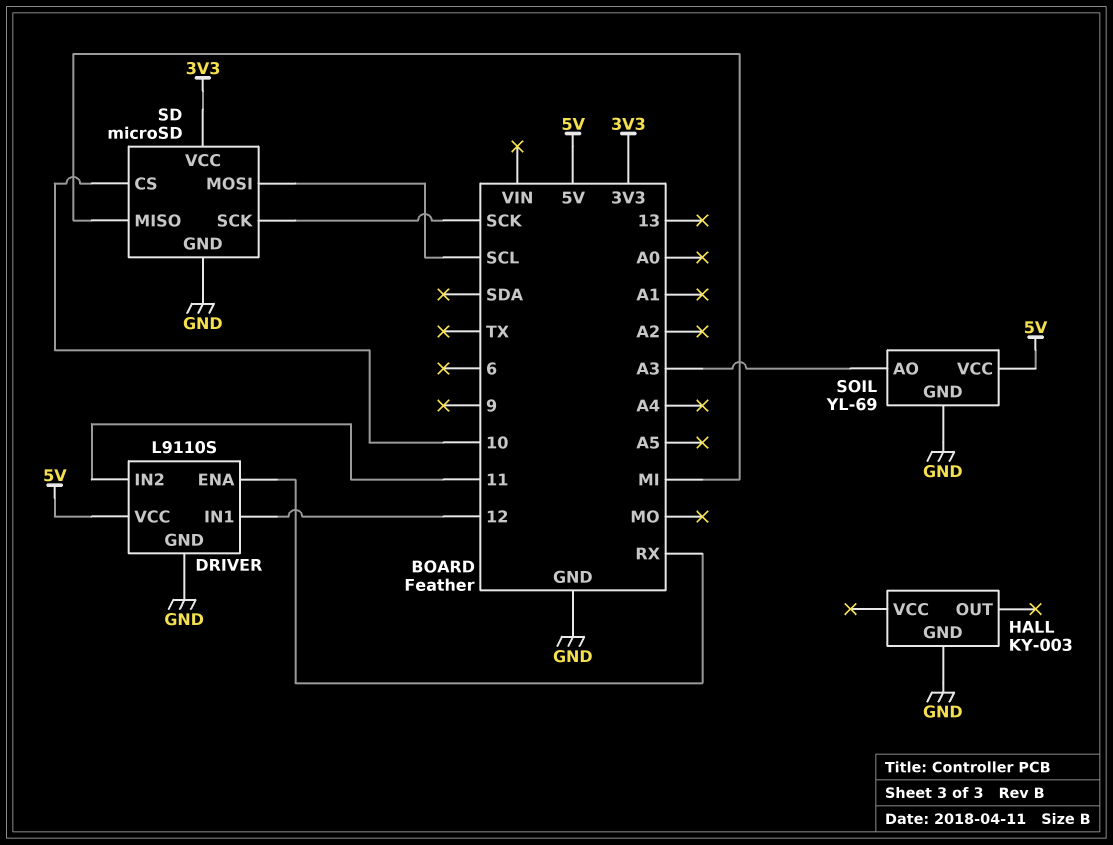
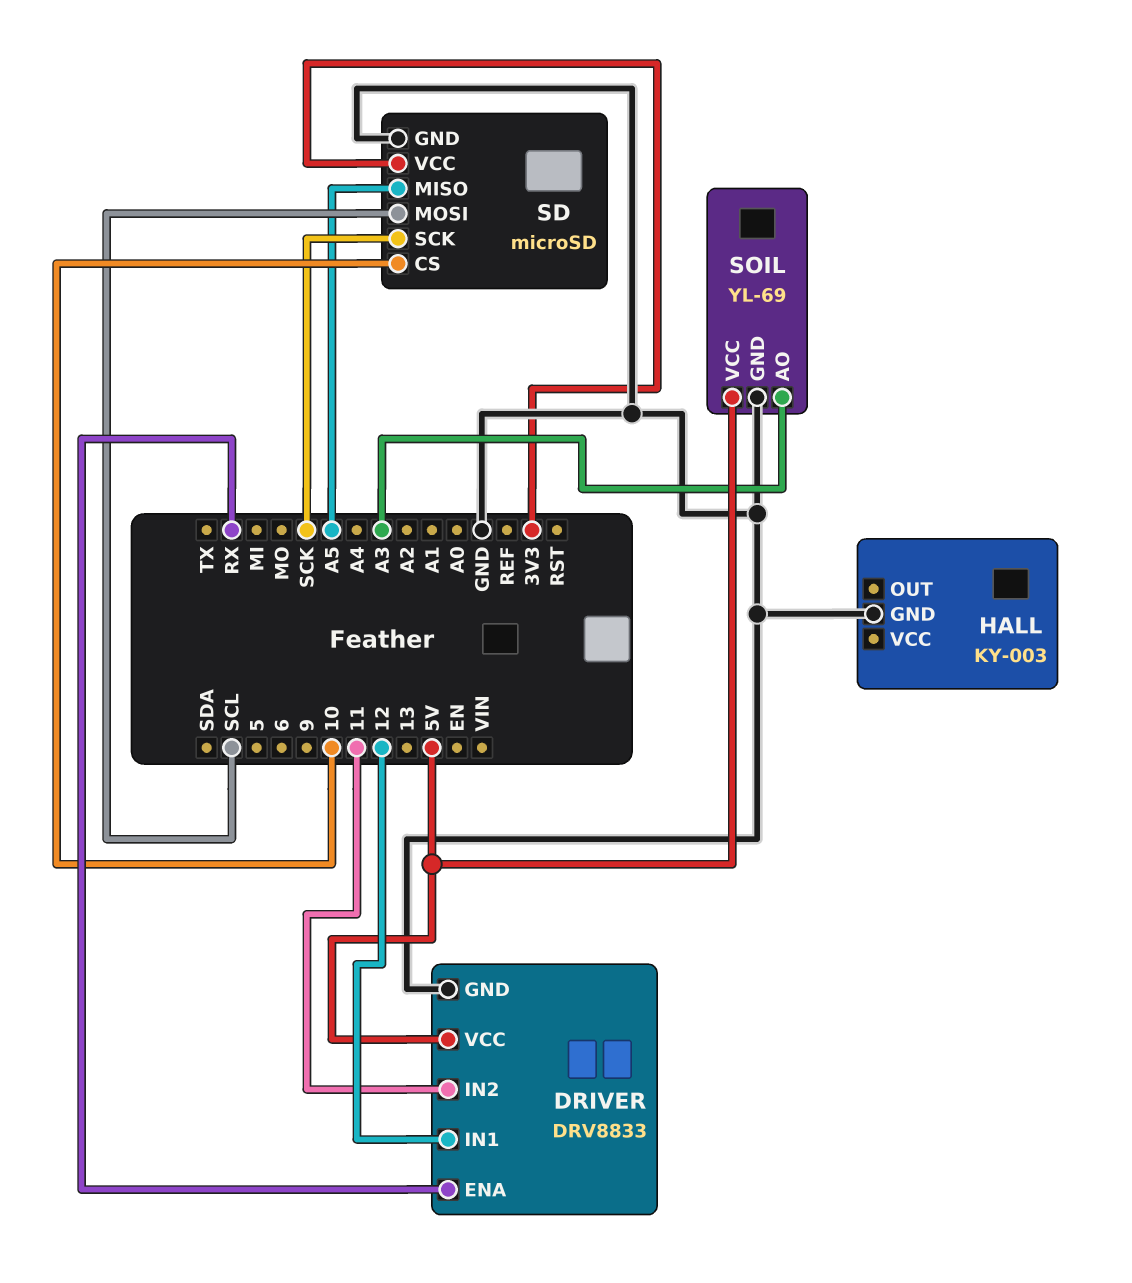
DRIVER: L9110S -> DRV8833
SD pin MISO: MI -> A5

